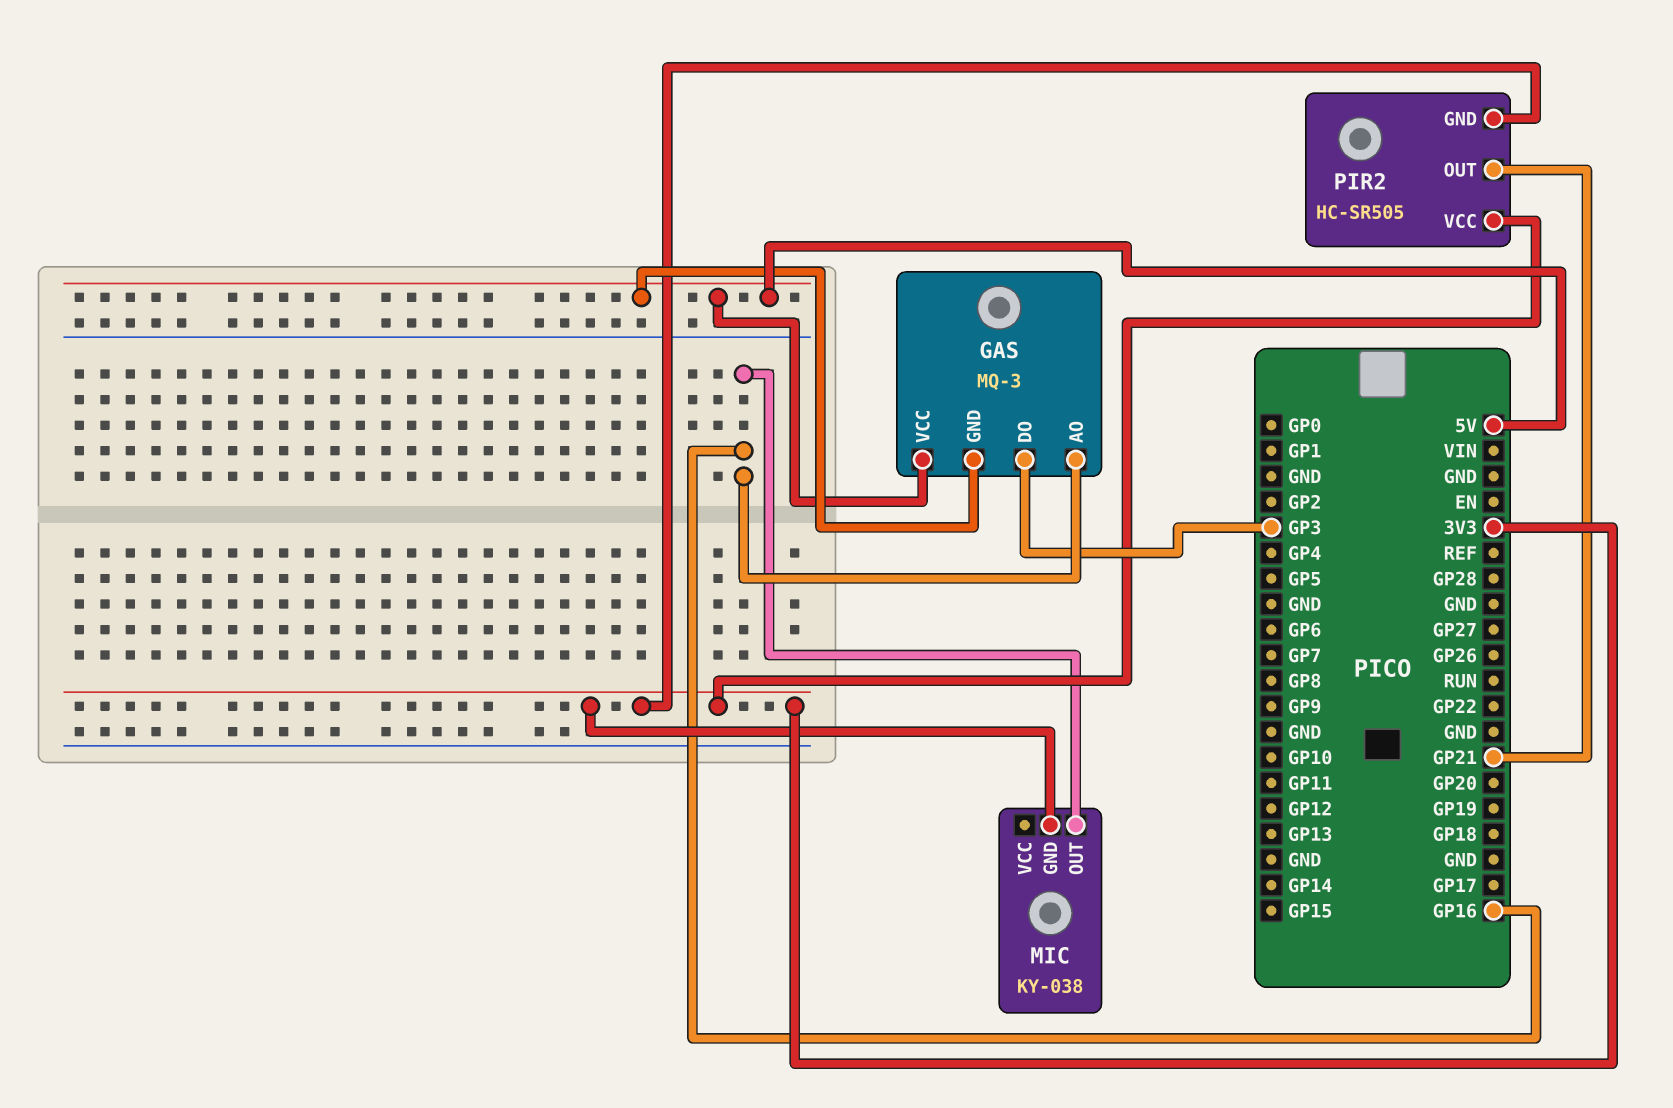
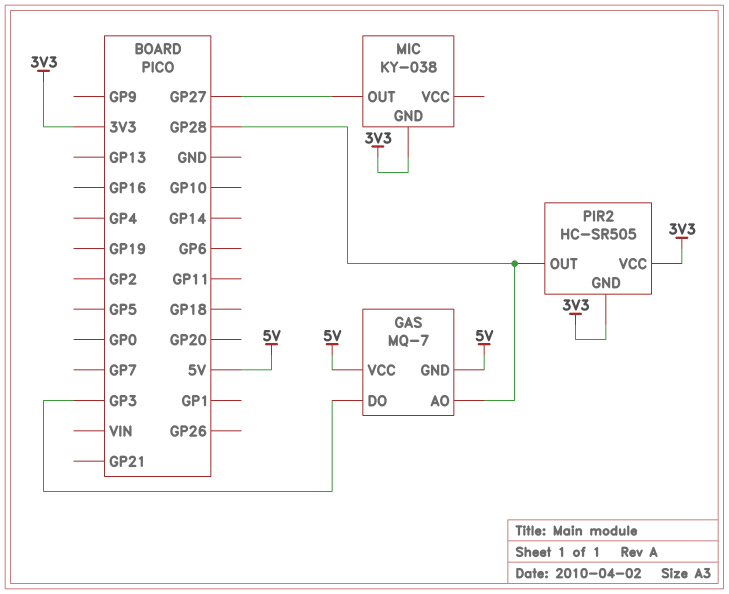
GAS: MQ-3 -> MQ-7
GAS pin AO: GP16 -> GP28
MIC pin OUT: GP16 -> GP27
PIR2 pin OUT: GP21 -> GP28

